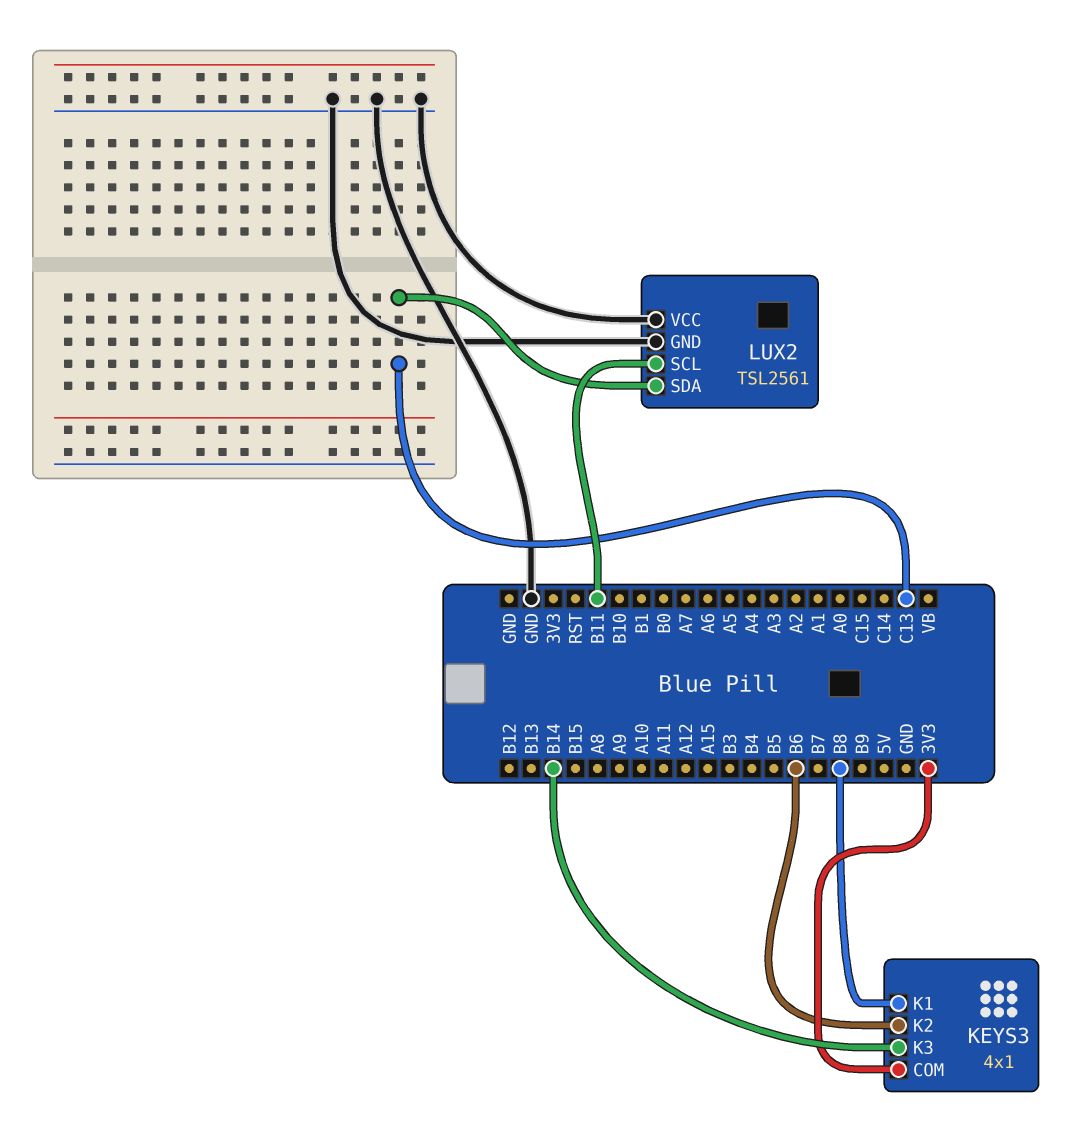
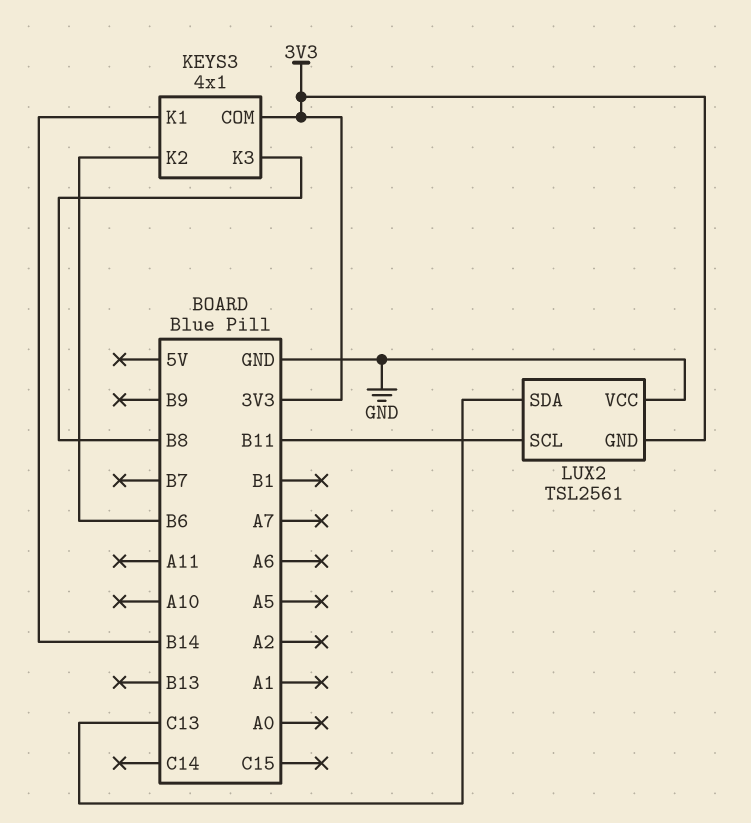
KEYS3 pin K1: B8 -> B14
KEYS3 pin K3: B14 -> B8
LUX2 pin GND: GND -> 3V3

